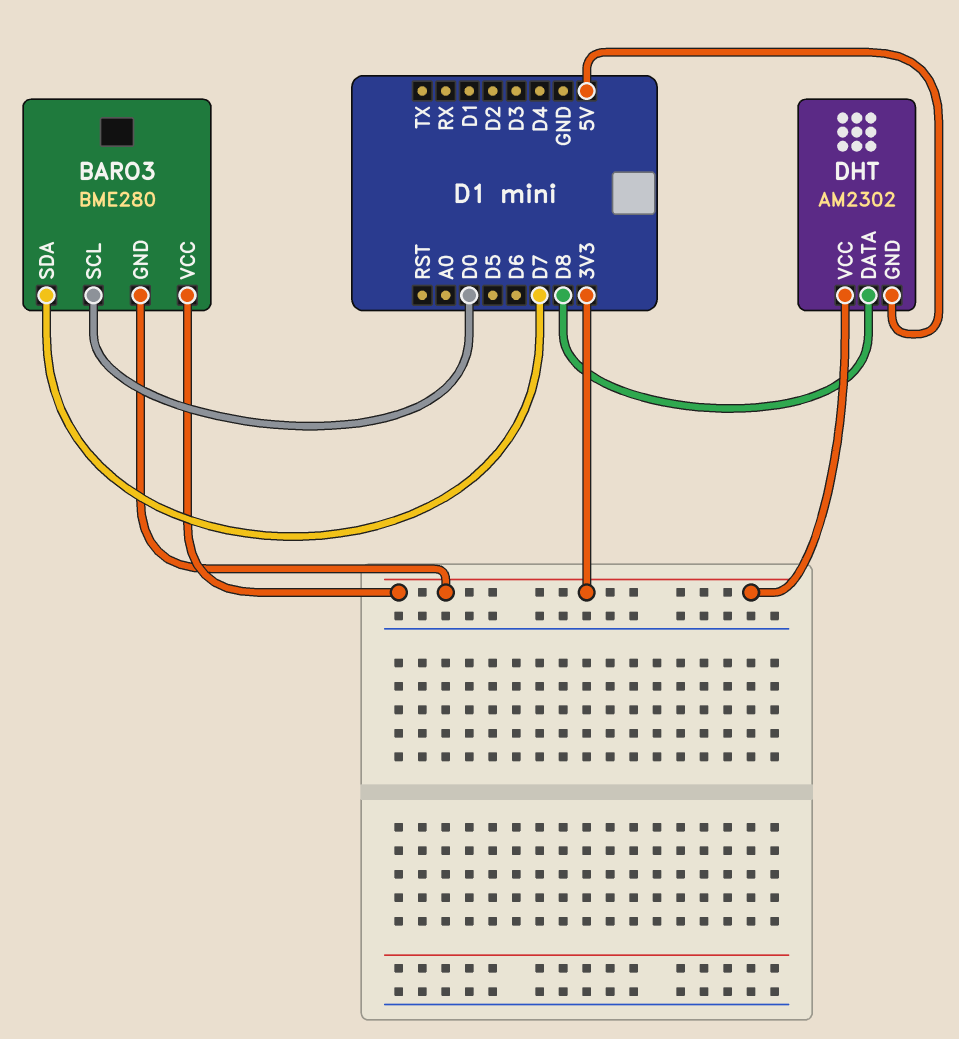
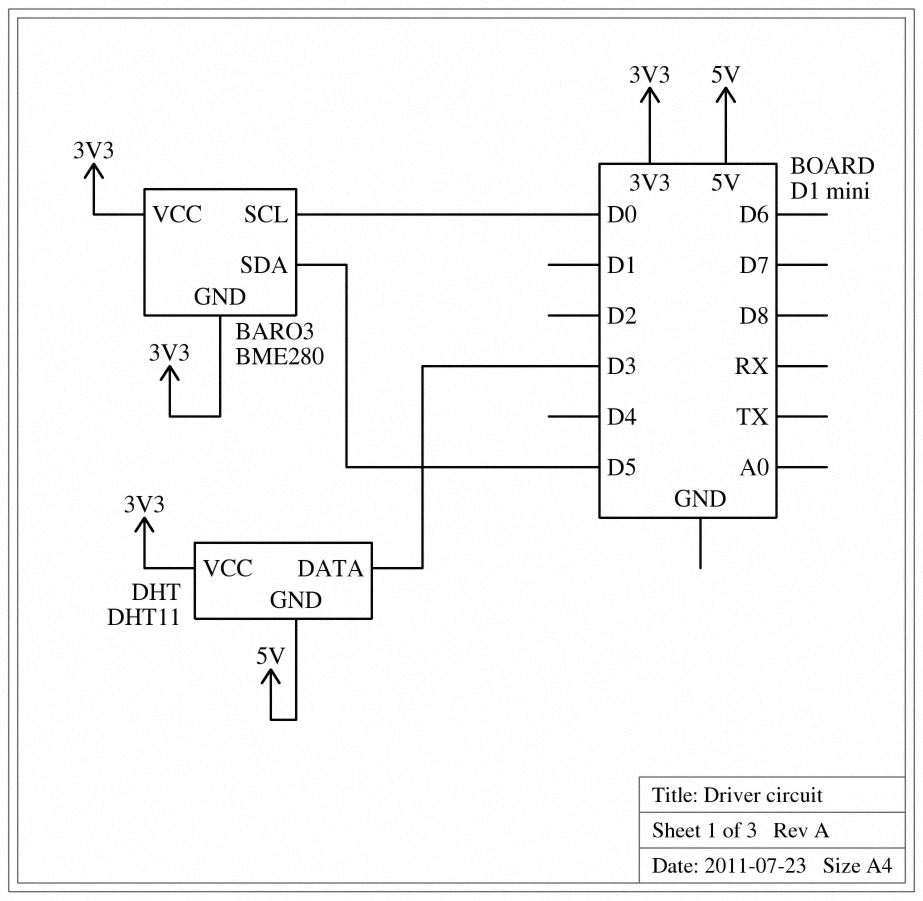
BARO3 pin SDA: D7 -> D5
DHT: AM2302 -> DHT11
DHT pin DATA: D8 -> D3

